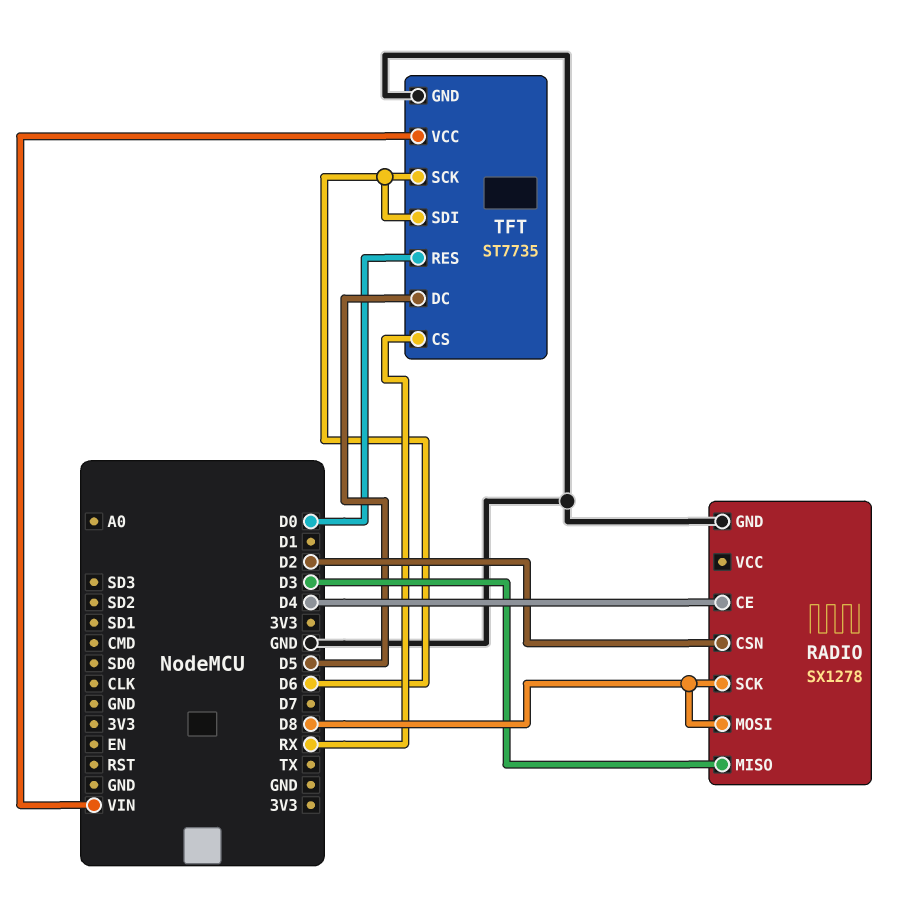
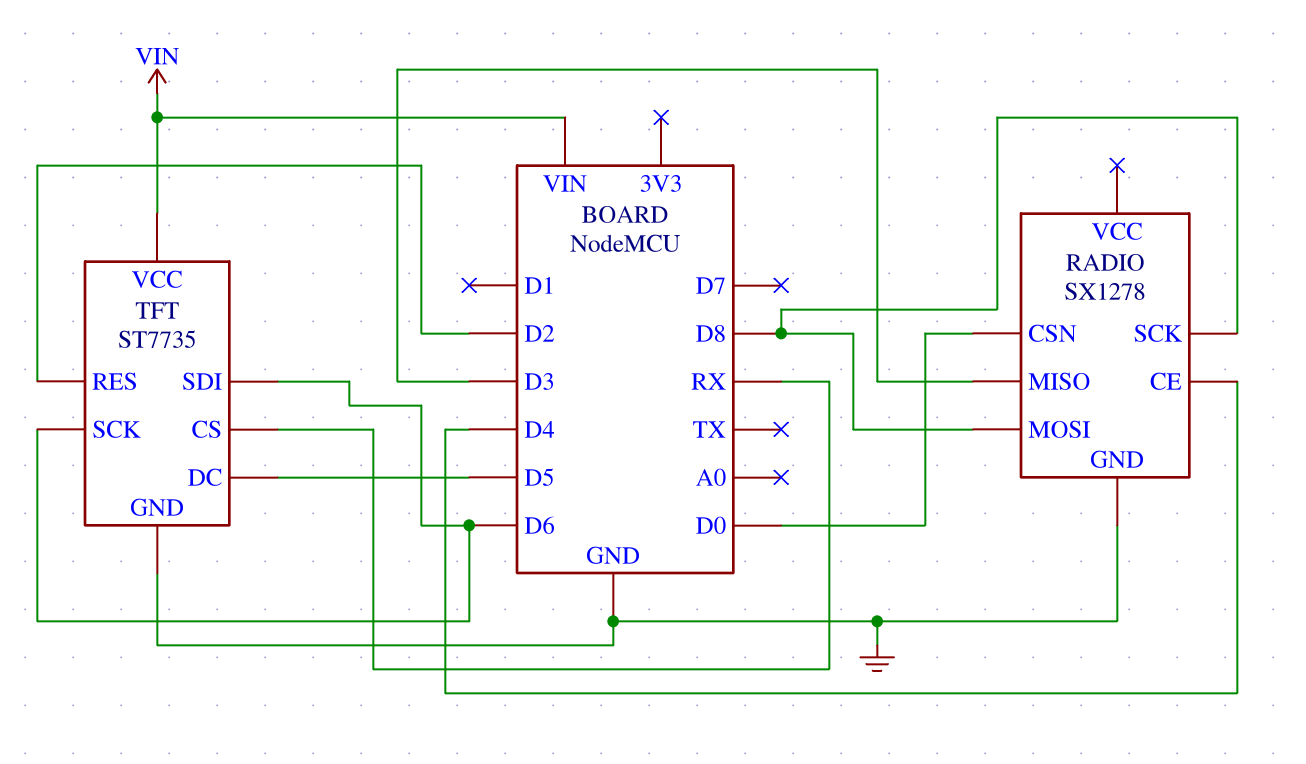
RADIO pin CSN: D2 -> D0
TFT pin RES: D0 -> D2

